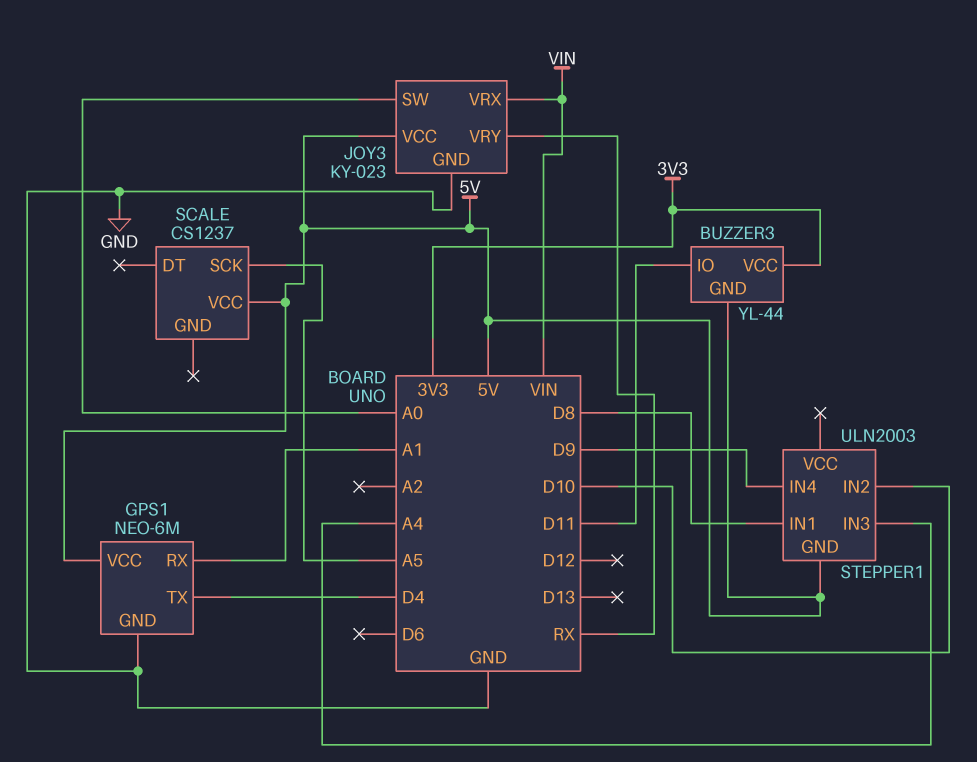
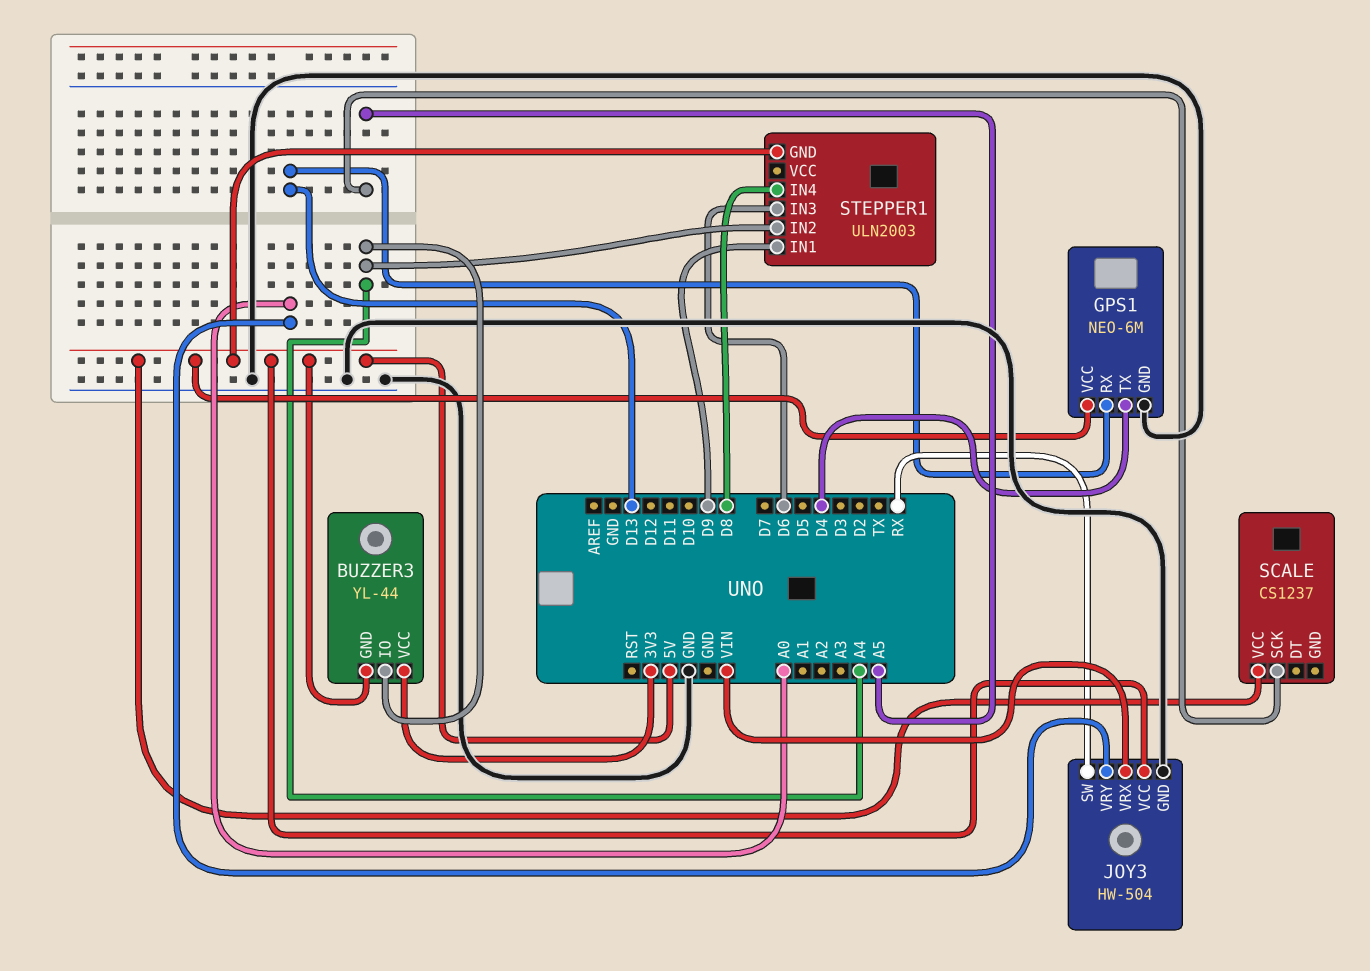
BUZZER3 pin IO: D11 -> A4
GPS1 pin RX: A1 -> D13
JOY3: KY-023 -> HW-504
JOY3 pin SW: A0 -> RX
JOY3 pin VRY: RX -> A0
STEPPER1 pin IN1: D8 -> D9
STEPPER1 pin IN2: D10 -> A4
STEPPER1 pin IN3: A4 -> D6
STEPPER1 pin IN4: D9 -> D8

